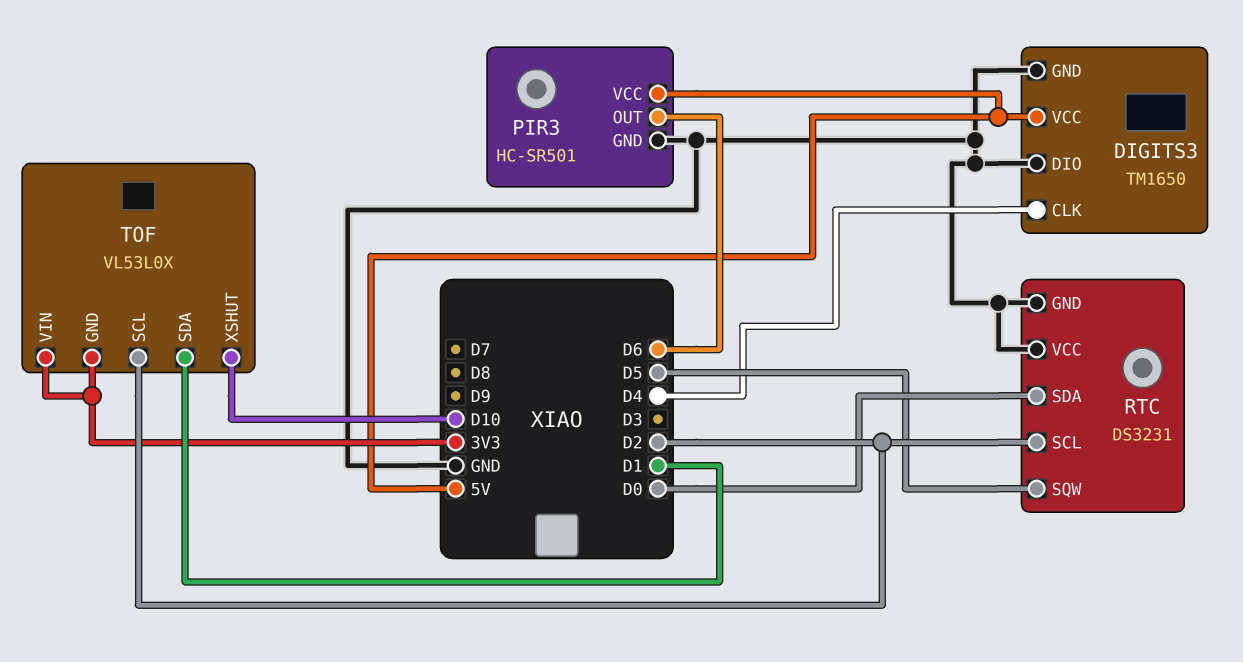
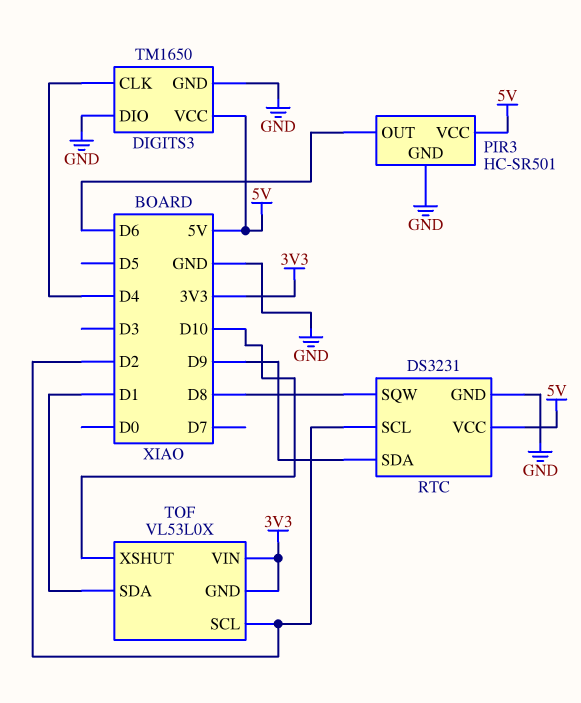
RTC pin SDA: D0 -> D9
RTC pin SQW: D5 -> D8
RTC pin VCC: GND -> 5V

